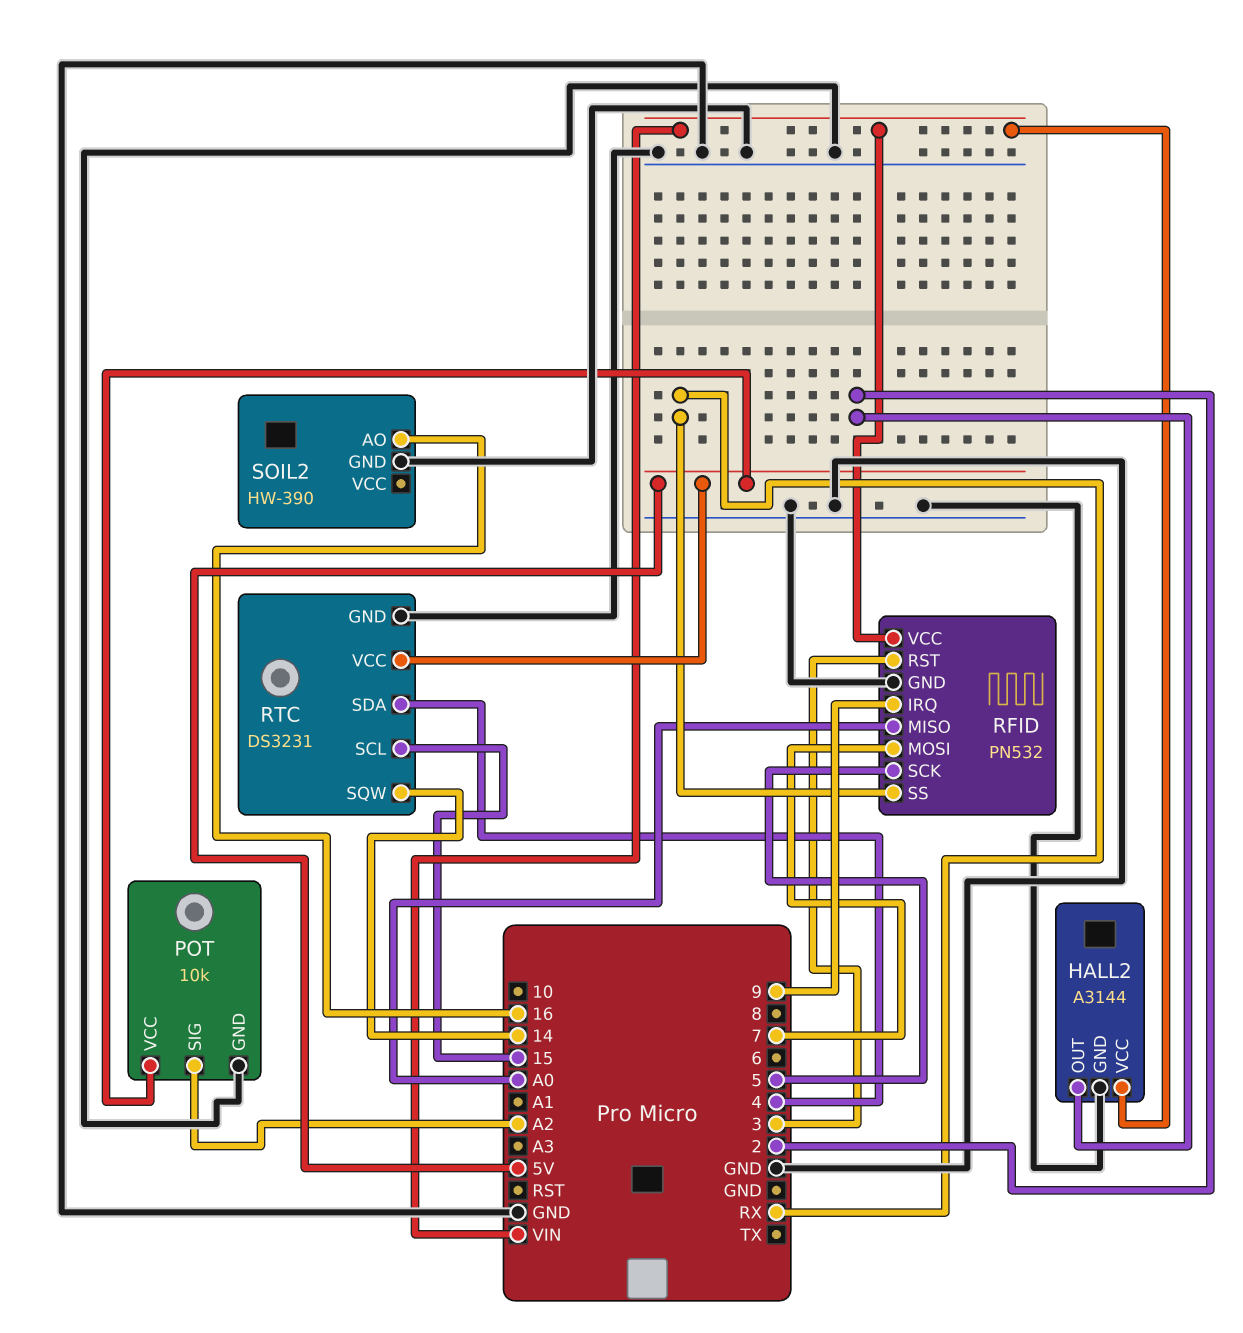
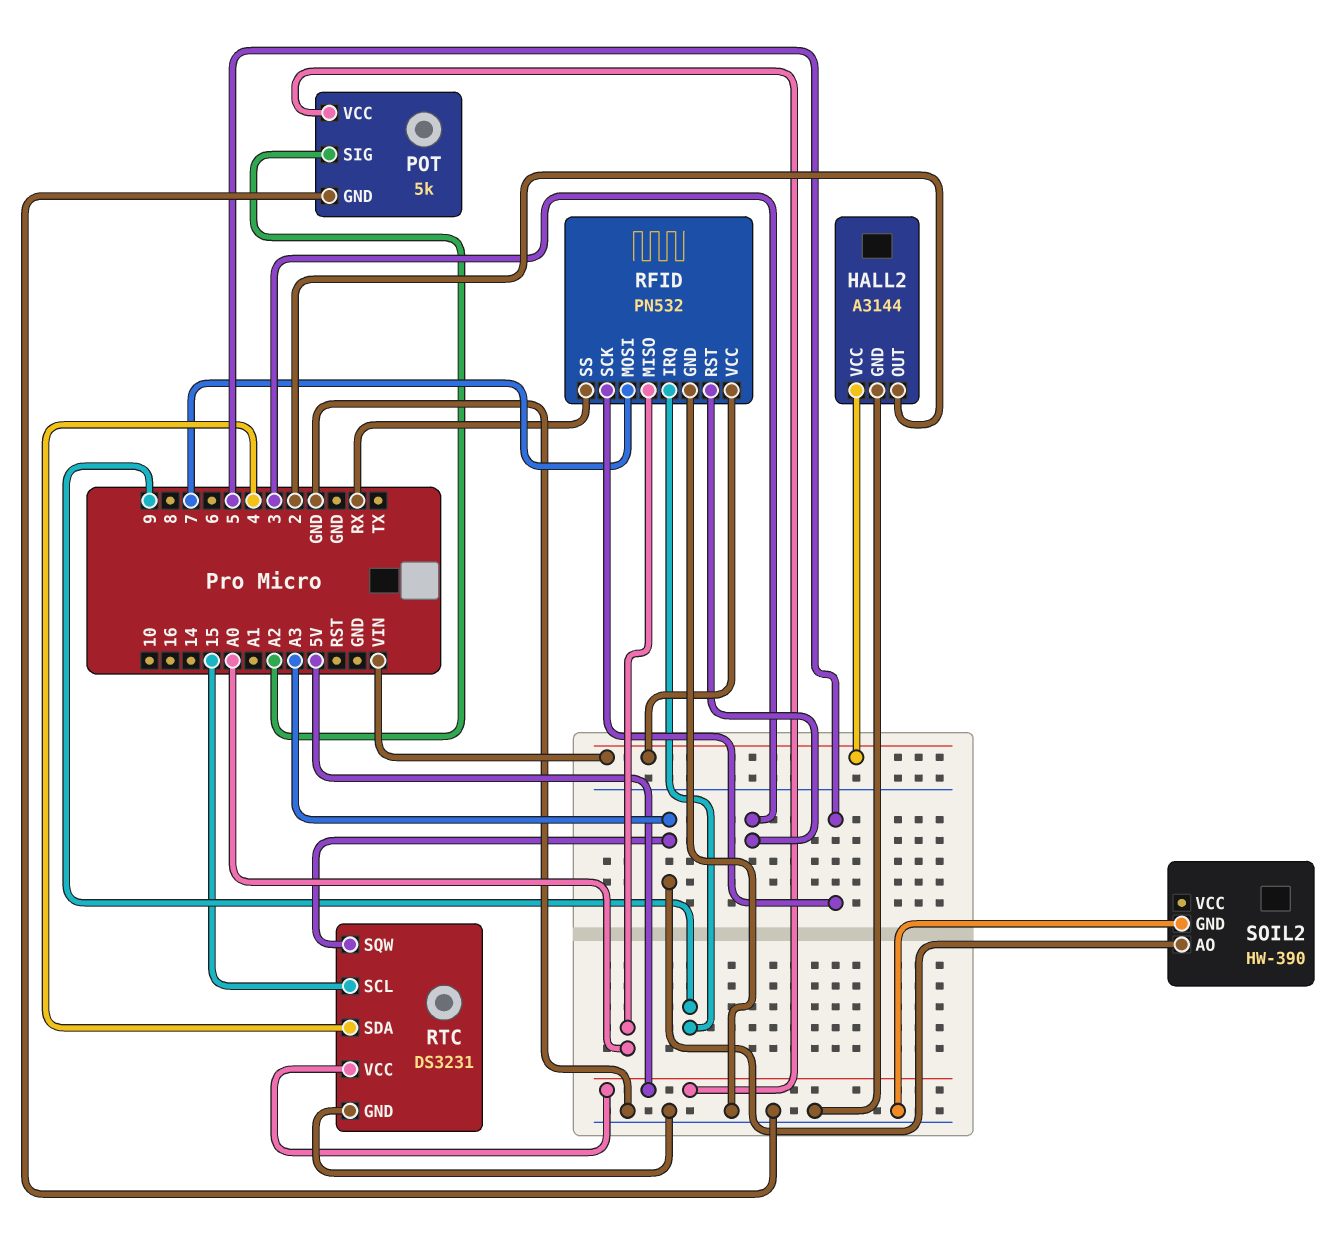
POT: 10k -> 5k
RTC pin SQW: 14 -> A3
SOIL2 pin AO: 16 -> A3

